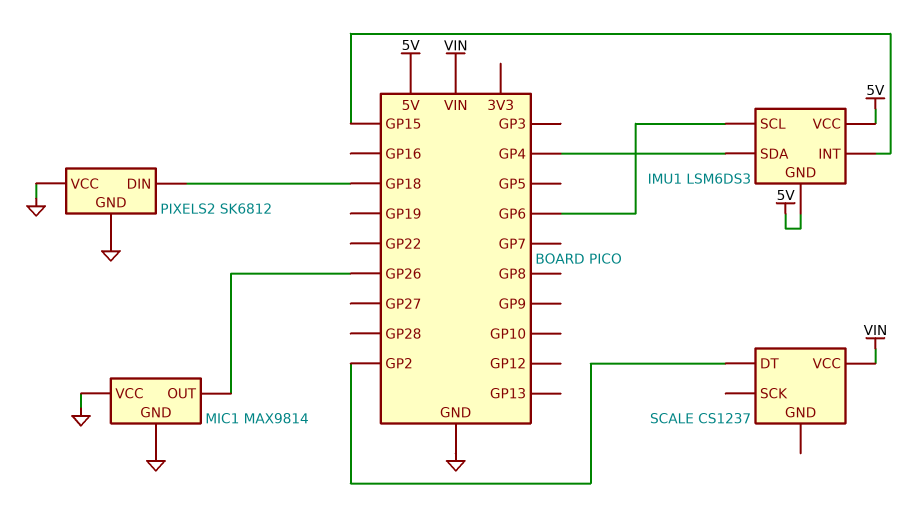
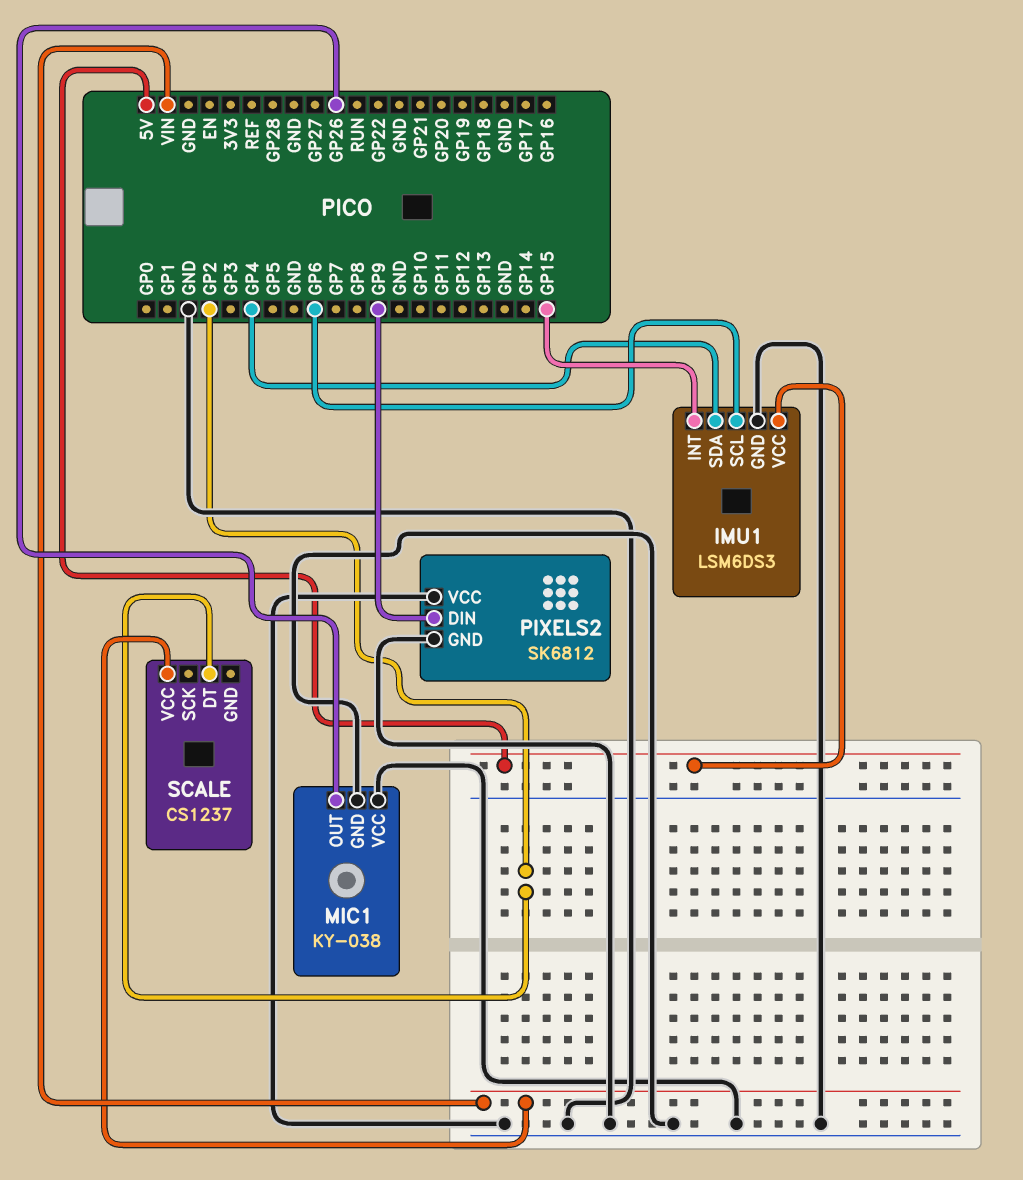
IMU1 pin GND: 5V -> GND
MIC1: MAX9814 -> KY-038
PIXELS2 pin DIN: GP18 -> GP9

